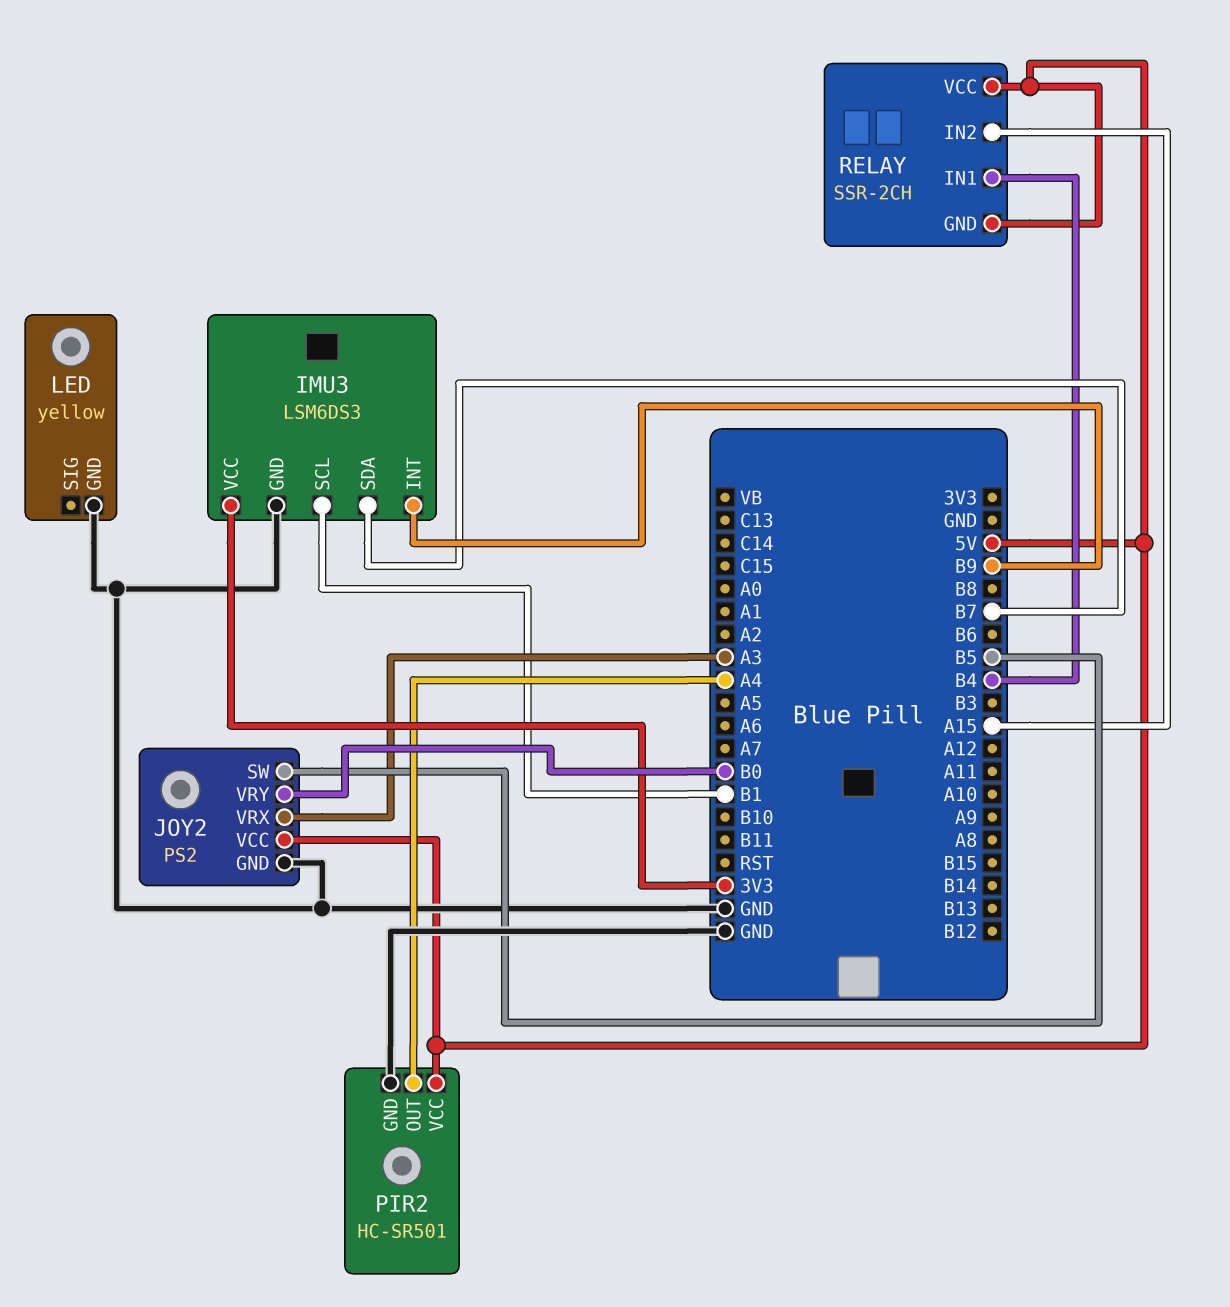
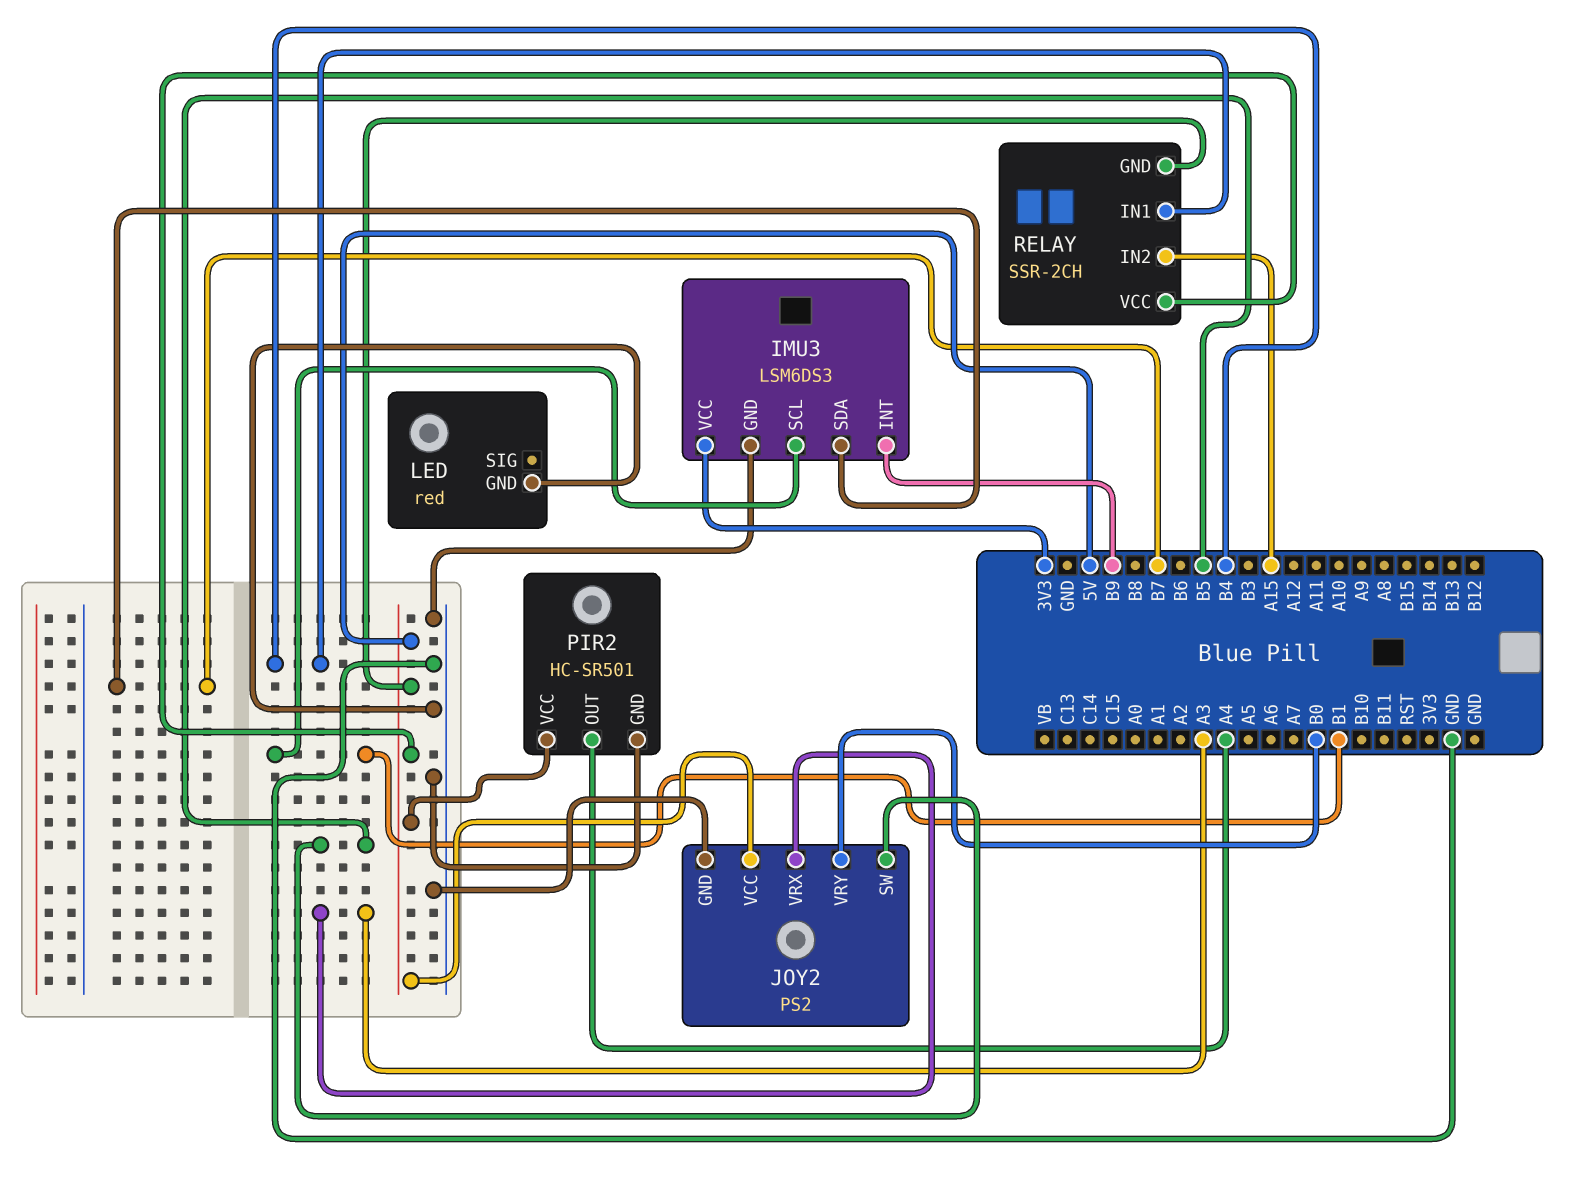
LED: yellow -> red

